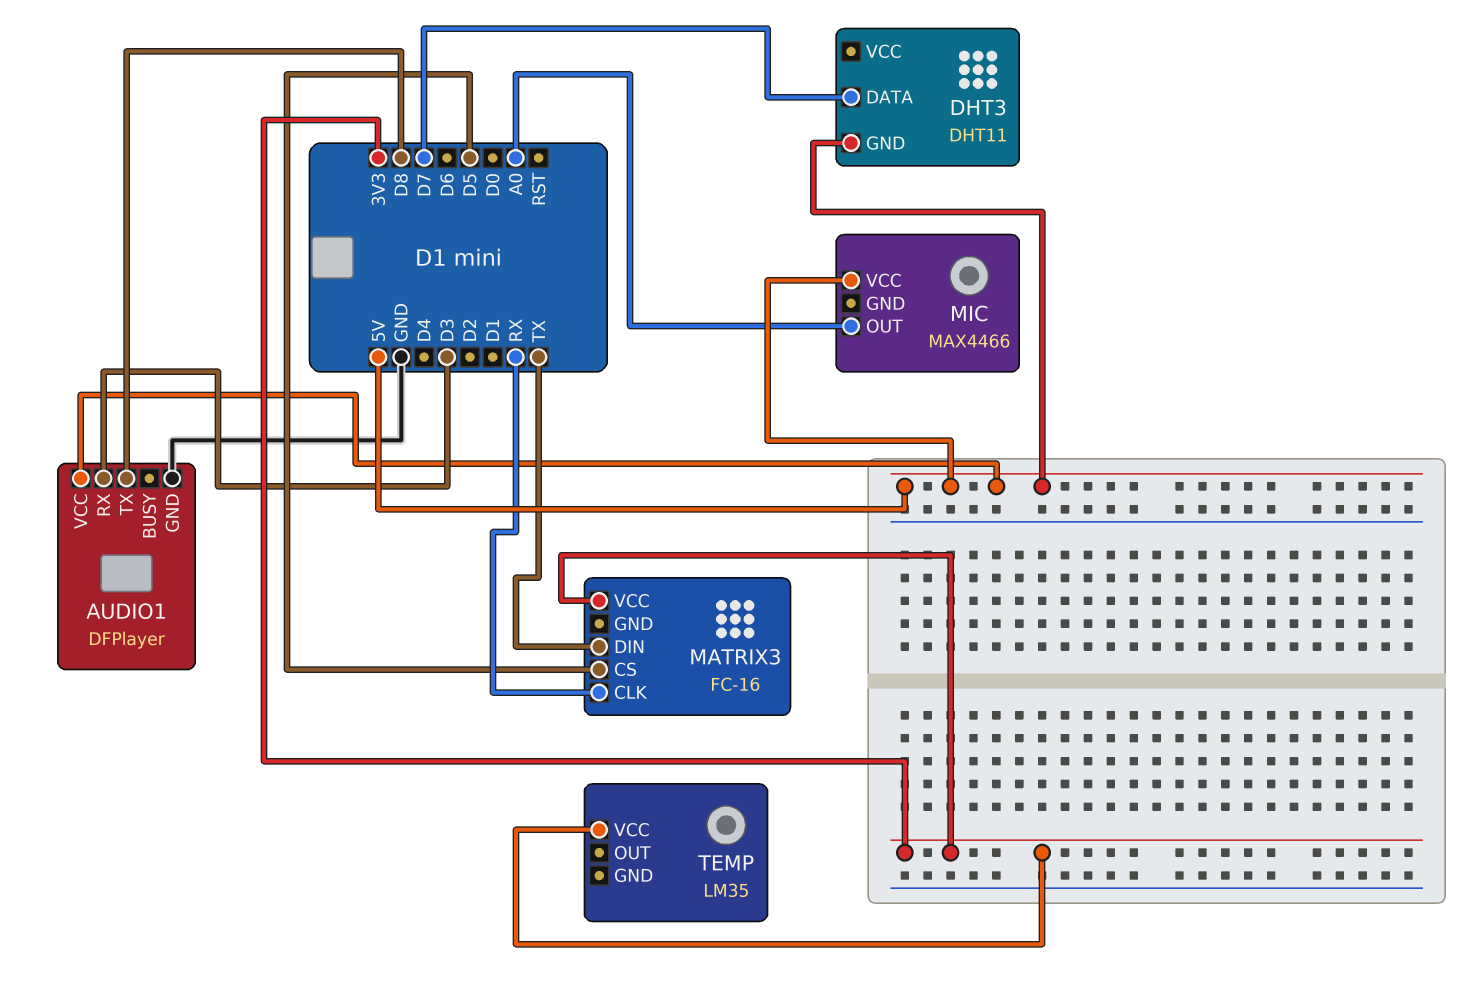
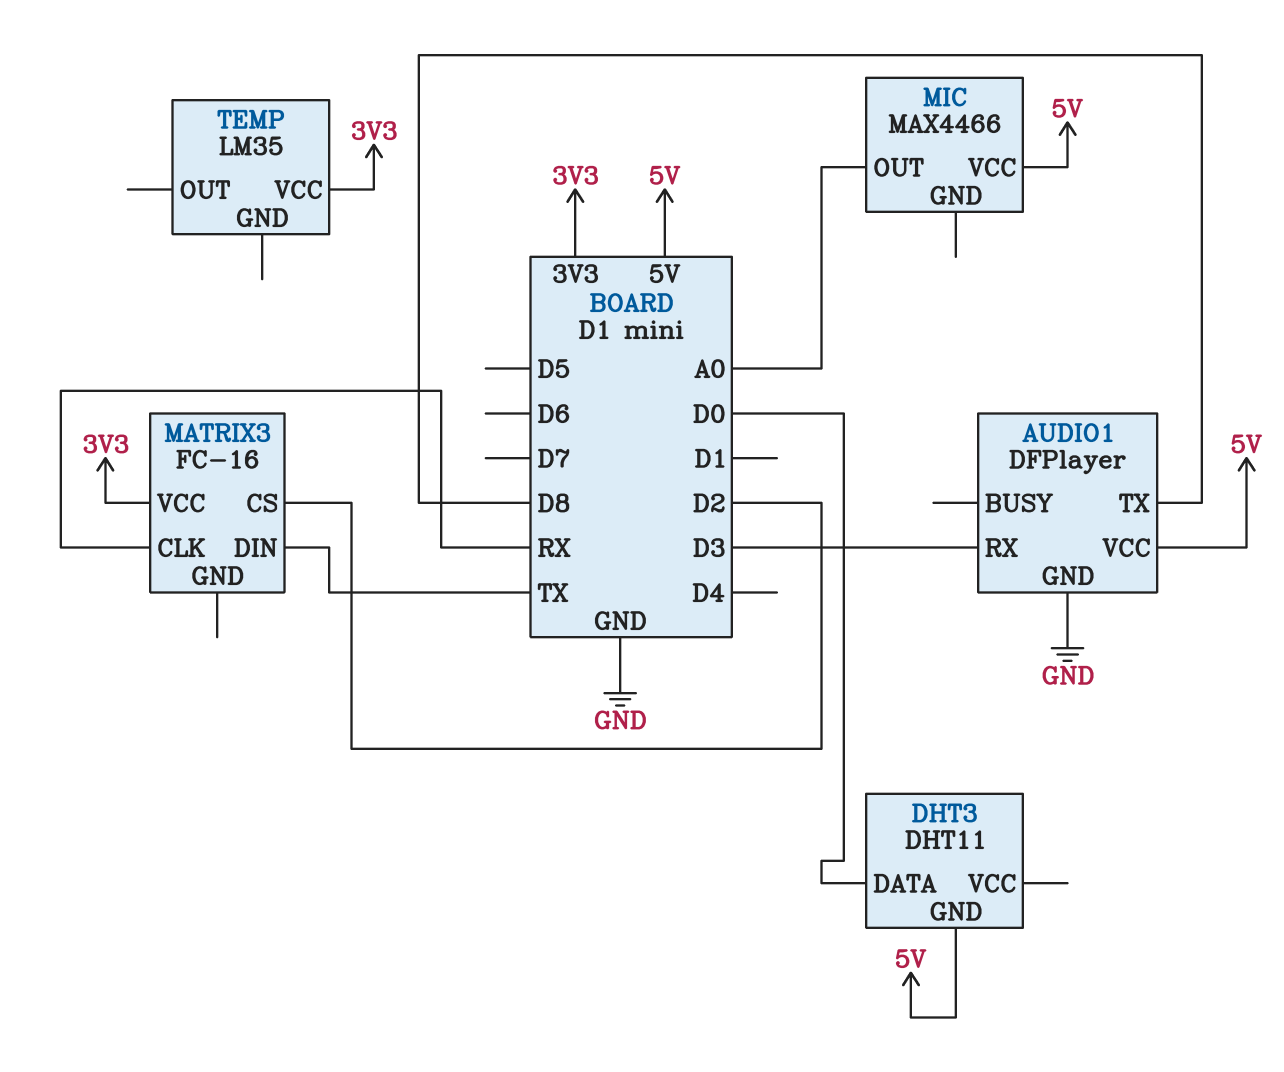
DHT3 pin DATA: D7 -> D0
MATRIX3 pin CS: D5 -> D2

